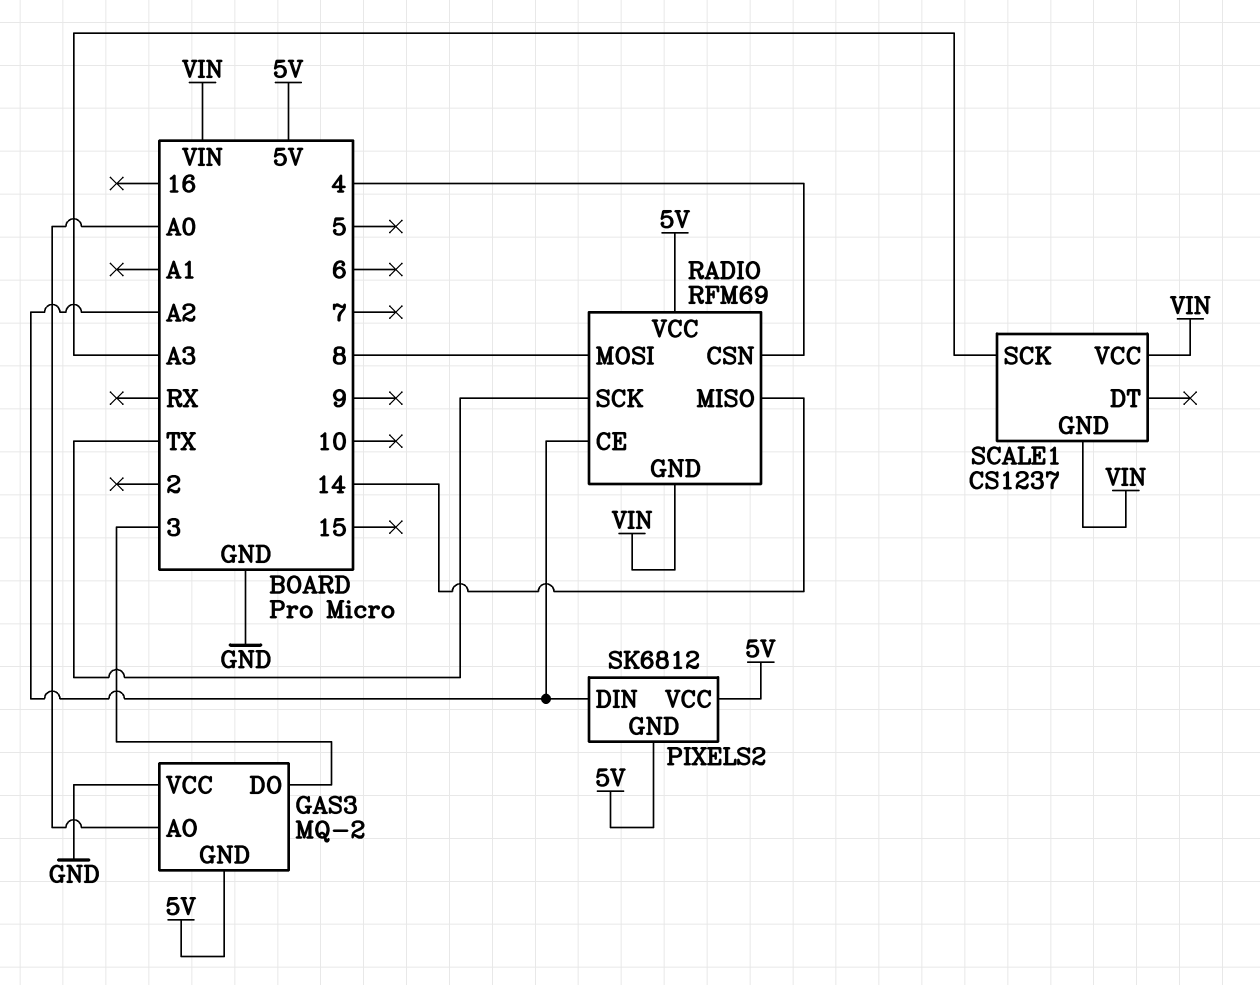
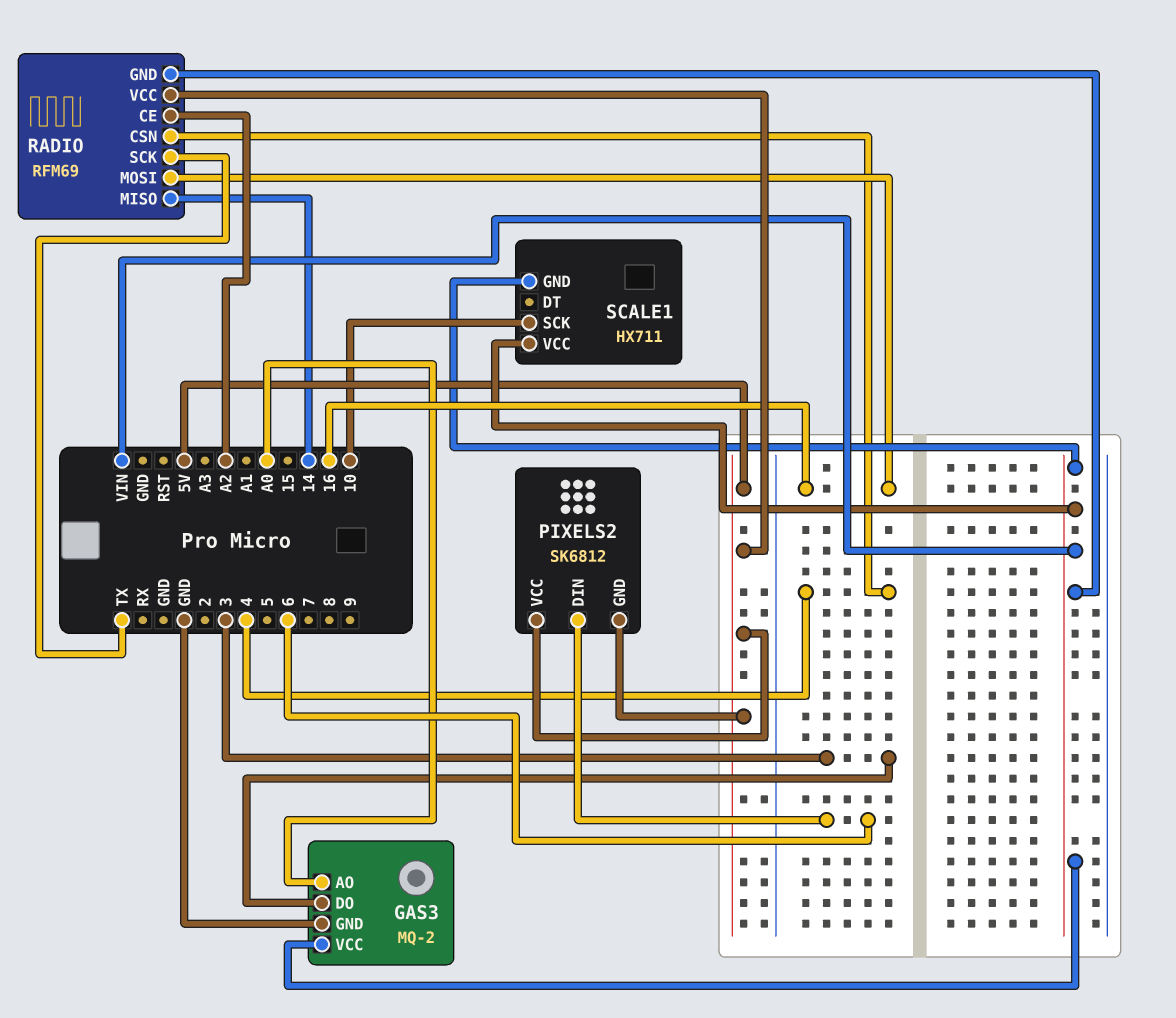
GAS3 pin GND: 5V -> GND
GAS3 pin VCC: GND -> VIN
PIXELS2 pin DIN: A2 -> 6
RADIO pin MOSI: 8 -> 16
SCALE1: CS1237 -> HX711
SCALE1 pin SCK: A3 -> 10

